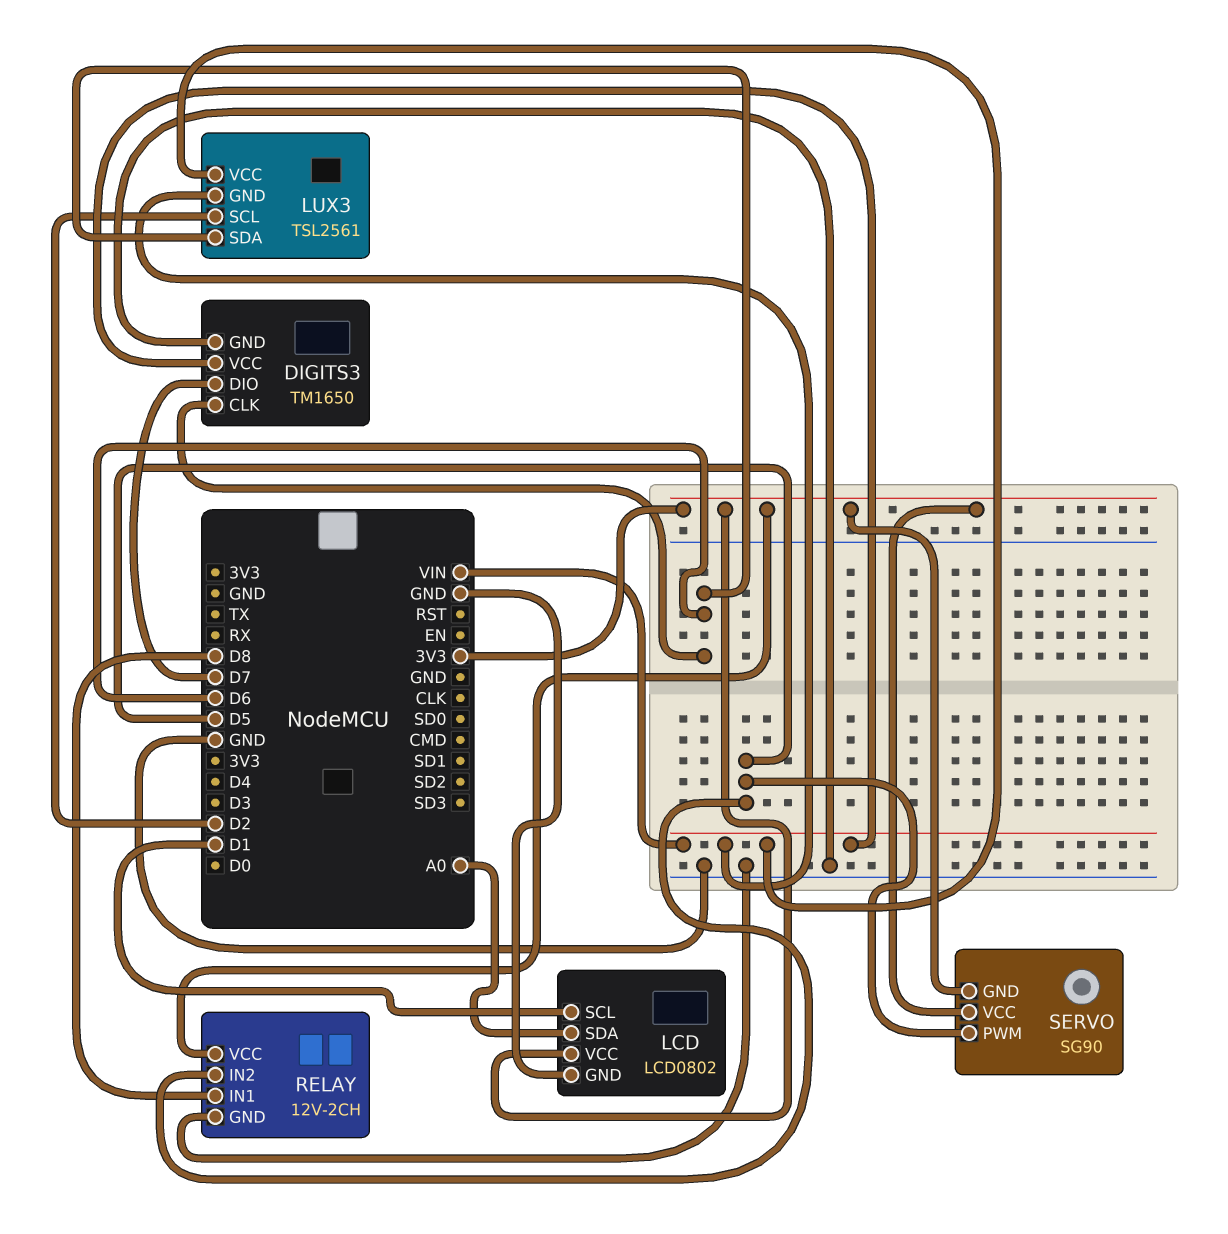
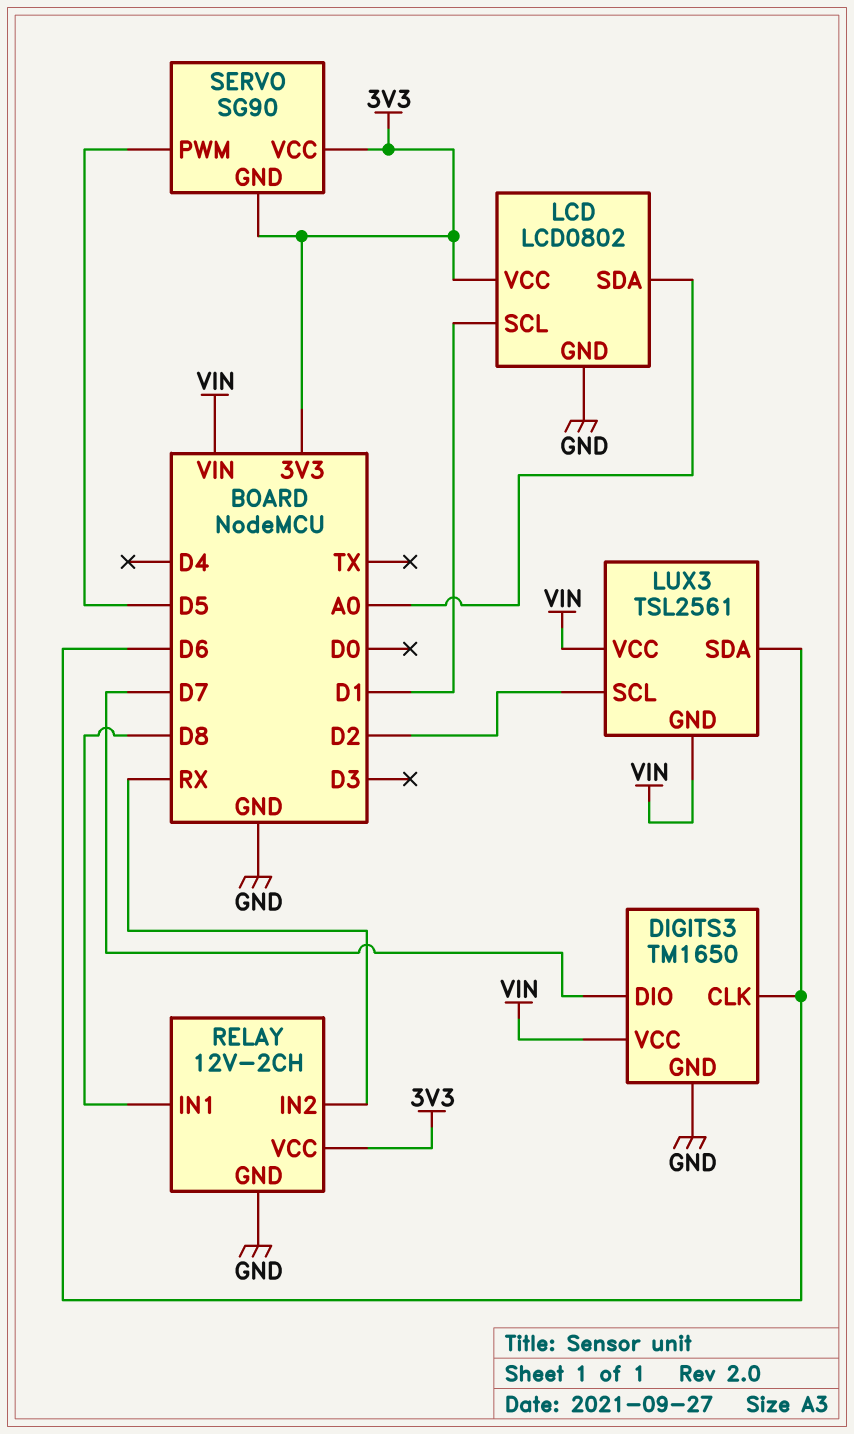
RELAY pin IN2: D5 -> RX

